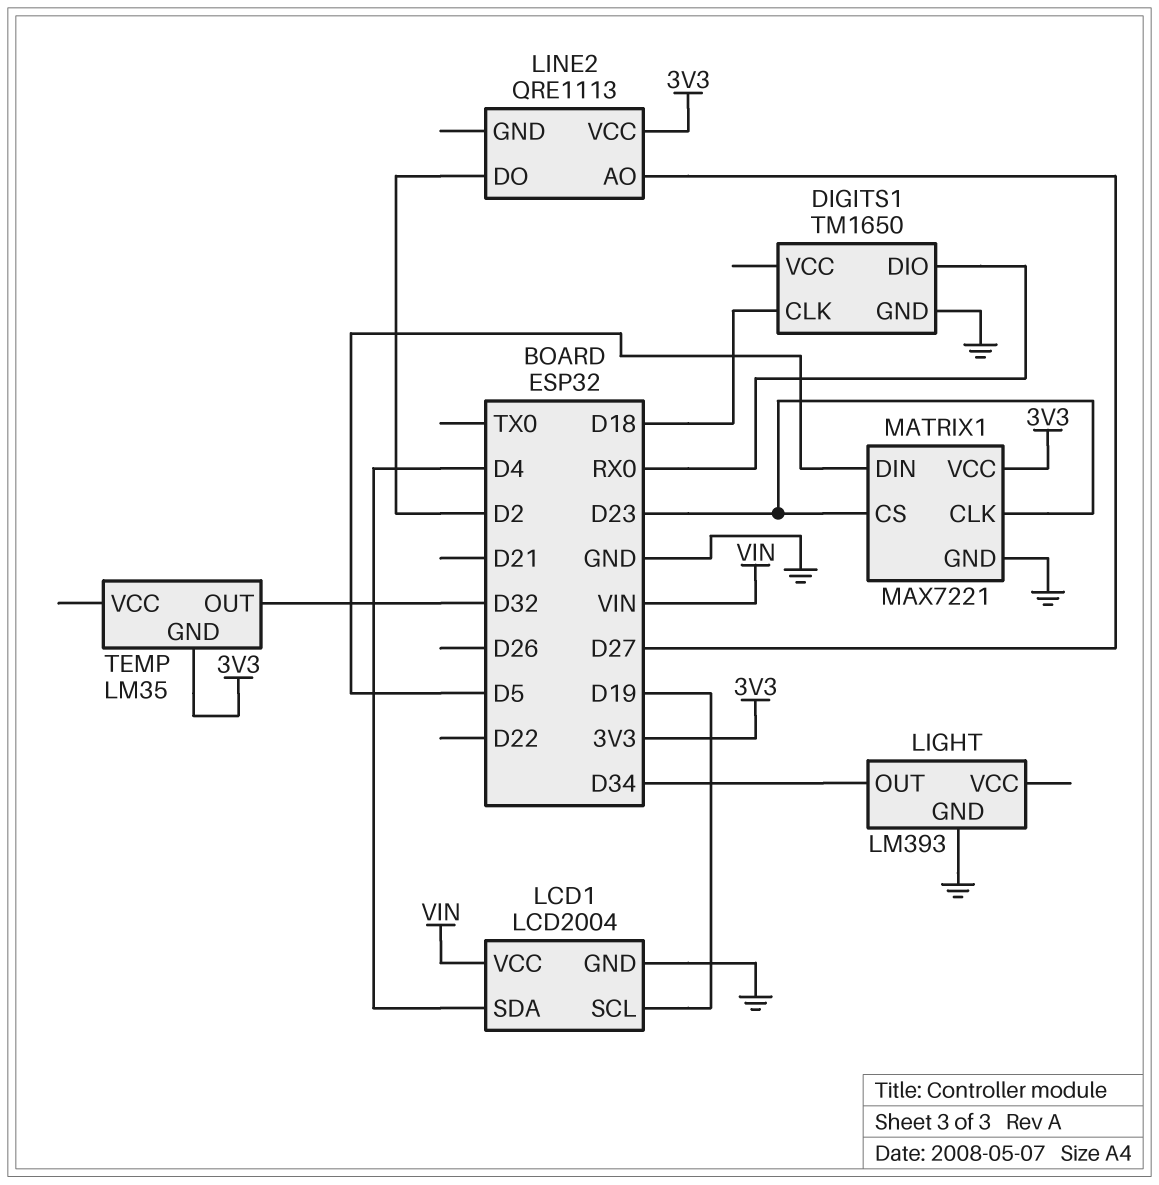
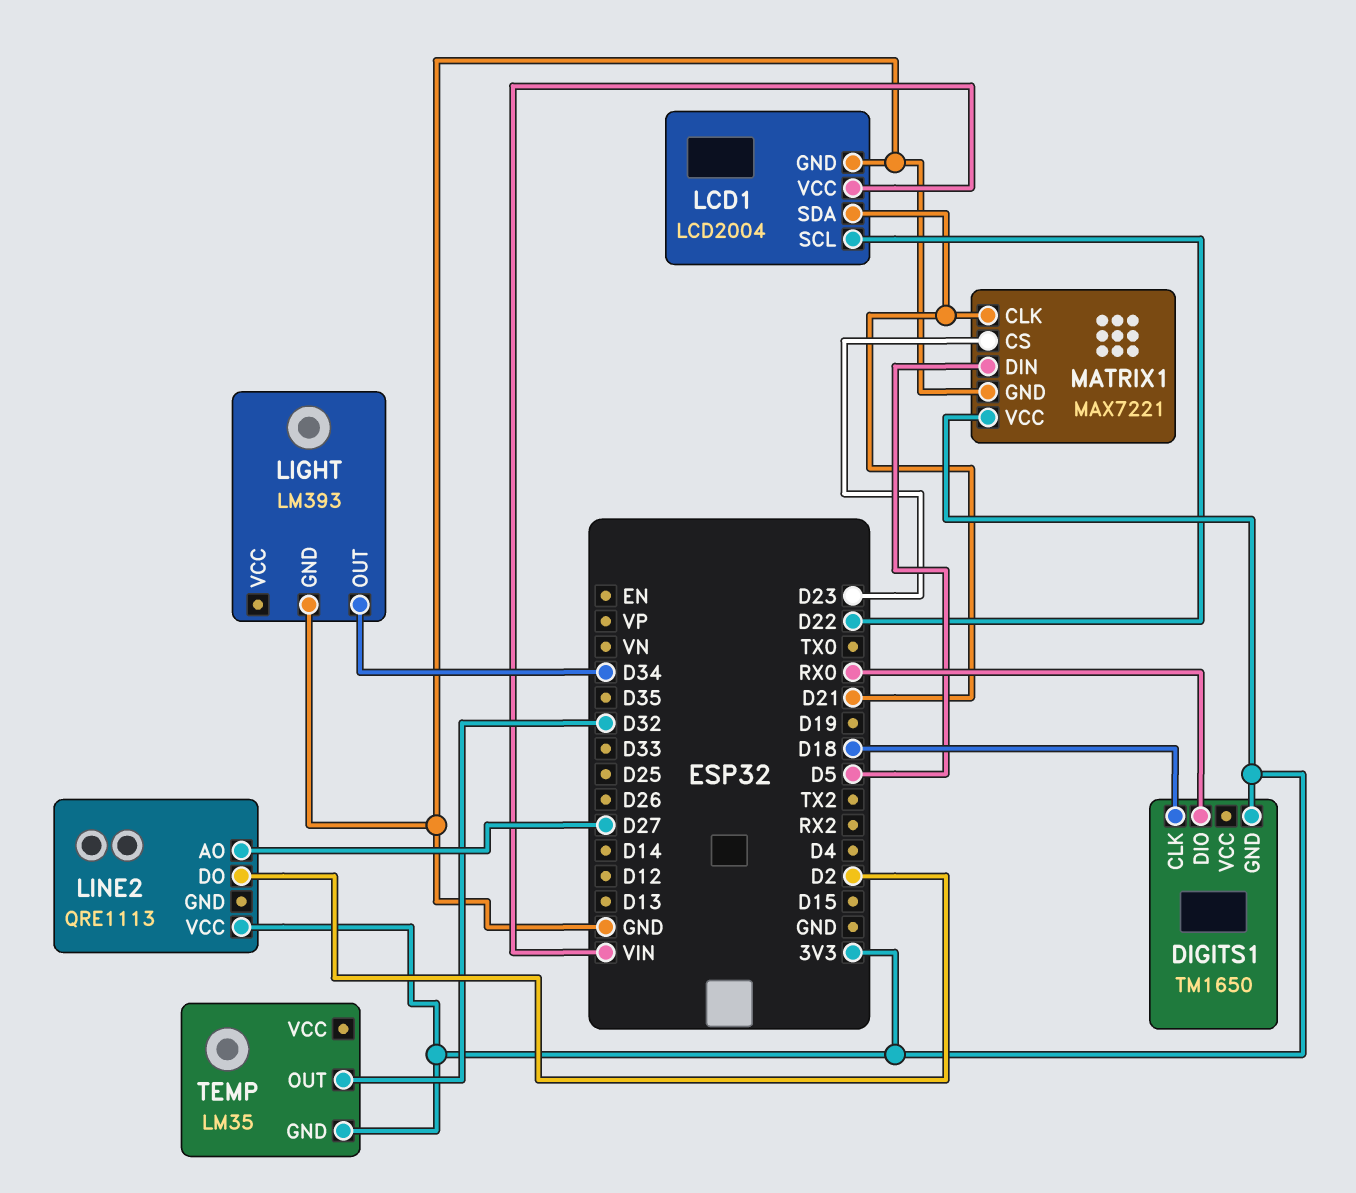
DIGITS1 pin GND: GND -> 3V3
LCD1 pin SCL: D19 -> D22
LCD1 pin SDA: D4 -> D21
MATRIX1 pin CLK: D23 -> D21

